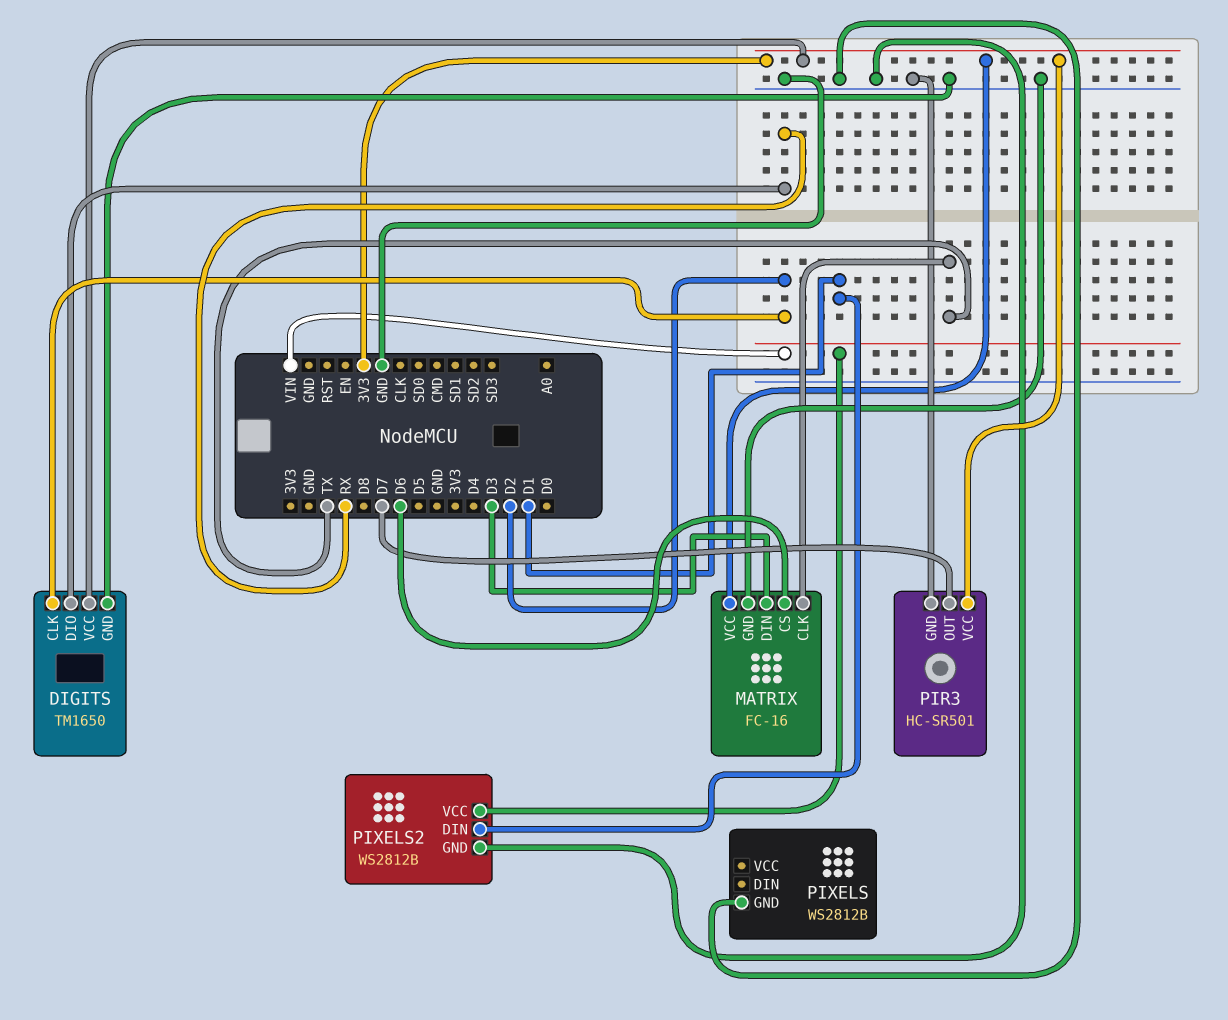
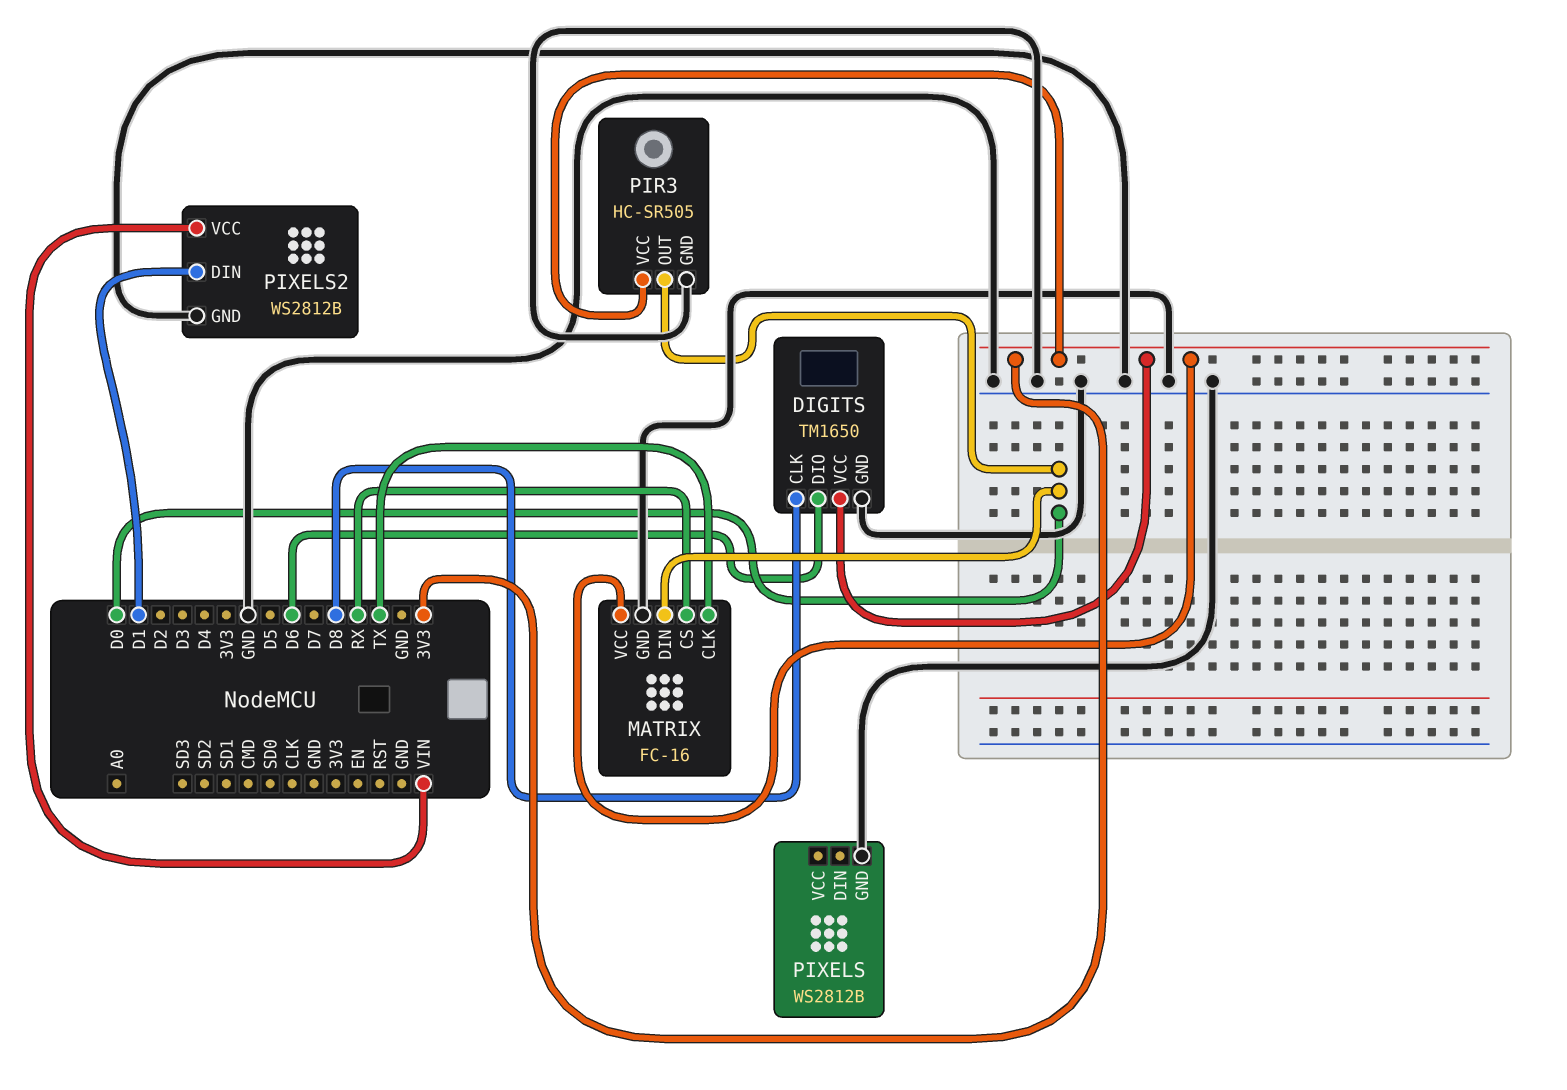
DIGITS pin CLK: D2 -> D8
DIGITS pin DIO: RX -> D6
MATRIX pin CS: D6 -> RX
MATRIX pin DIN: D3 -> D0
PIR3: HC-SR501 -> HC-SR505
PIR3 pin OUT: D7 -> D0

